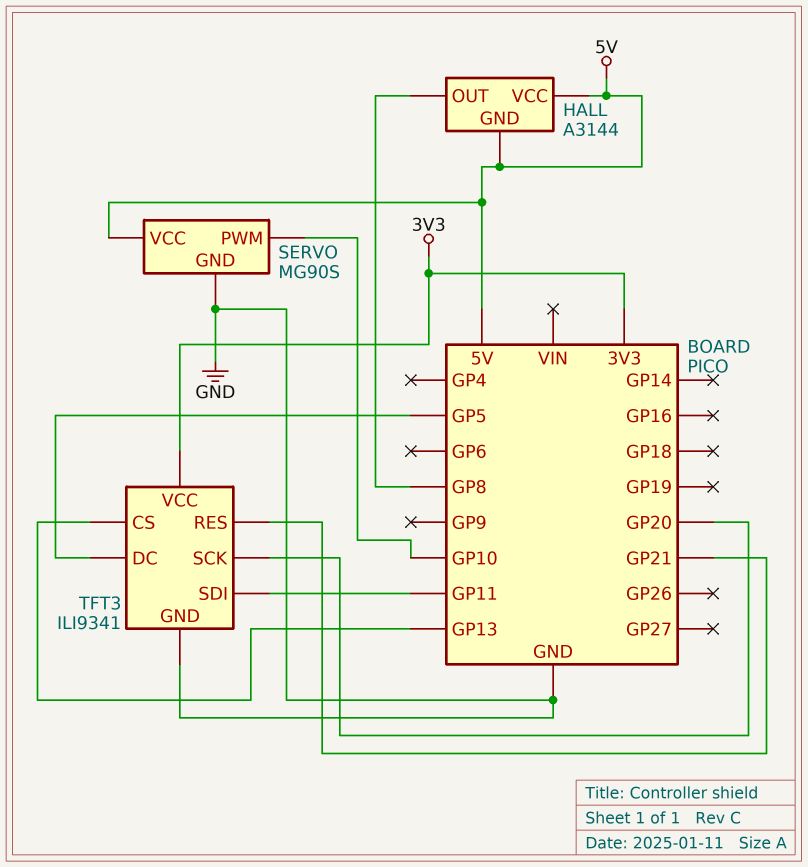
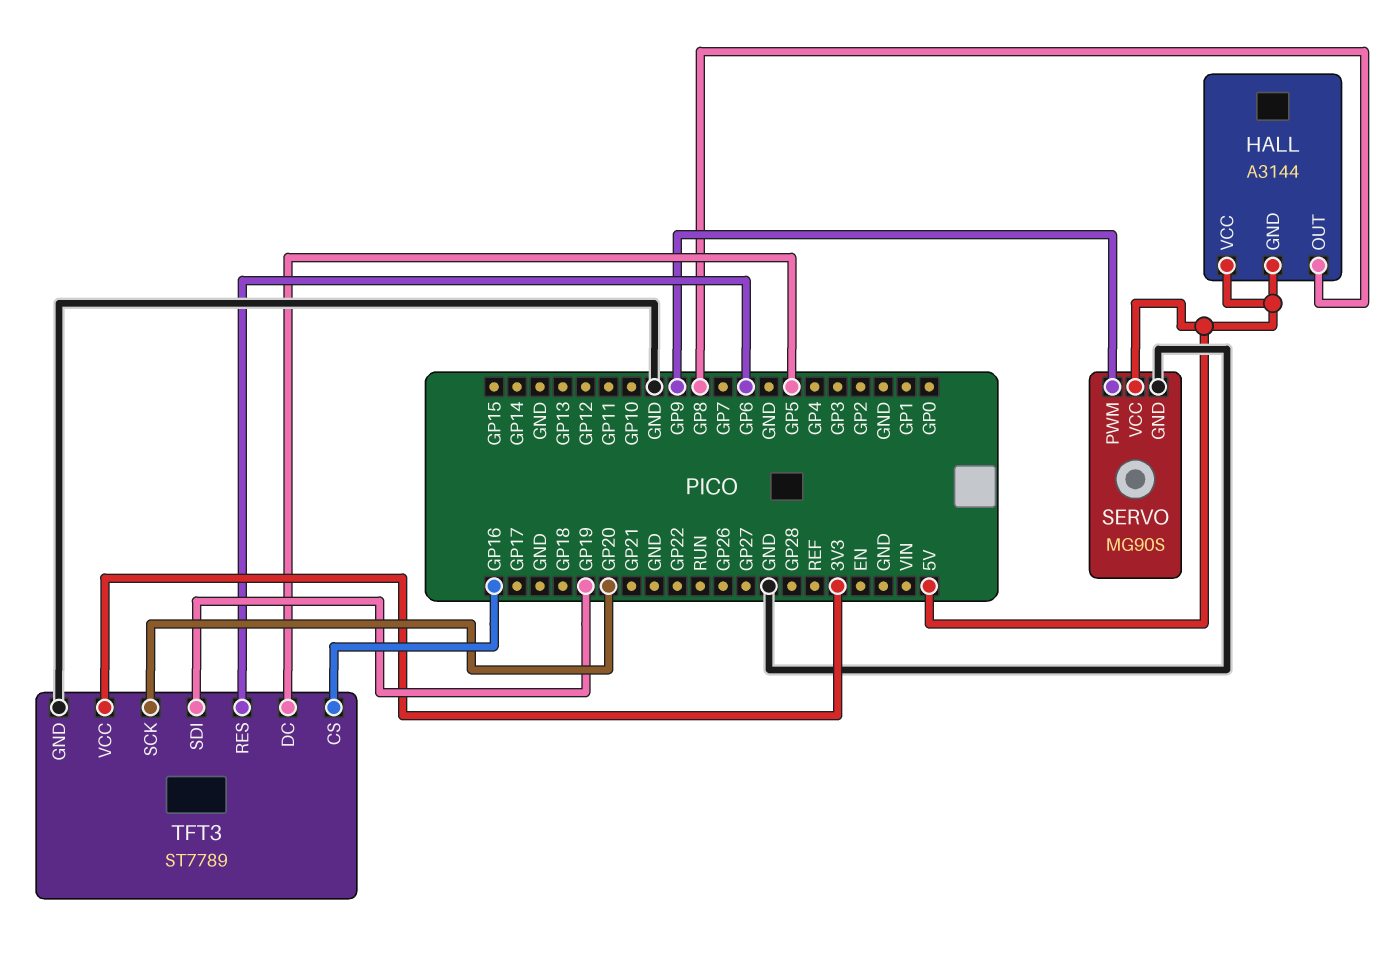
SERVO pin PWM: GP10 -> GP9
TFT3: ILI9341 -> ST7789
TFT3 pin CS: GP13 -> GP16
TFT3 pin RES: GP21 -> GP6
TFT3 pin SDI: GP11 -> GP19

